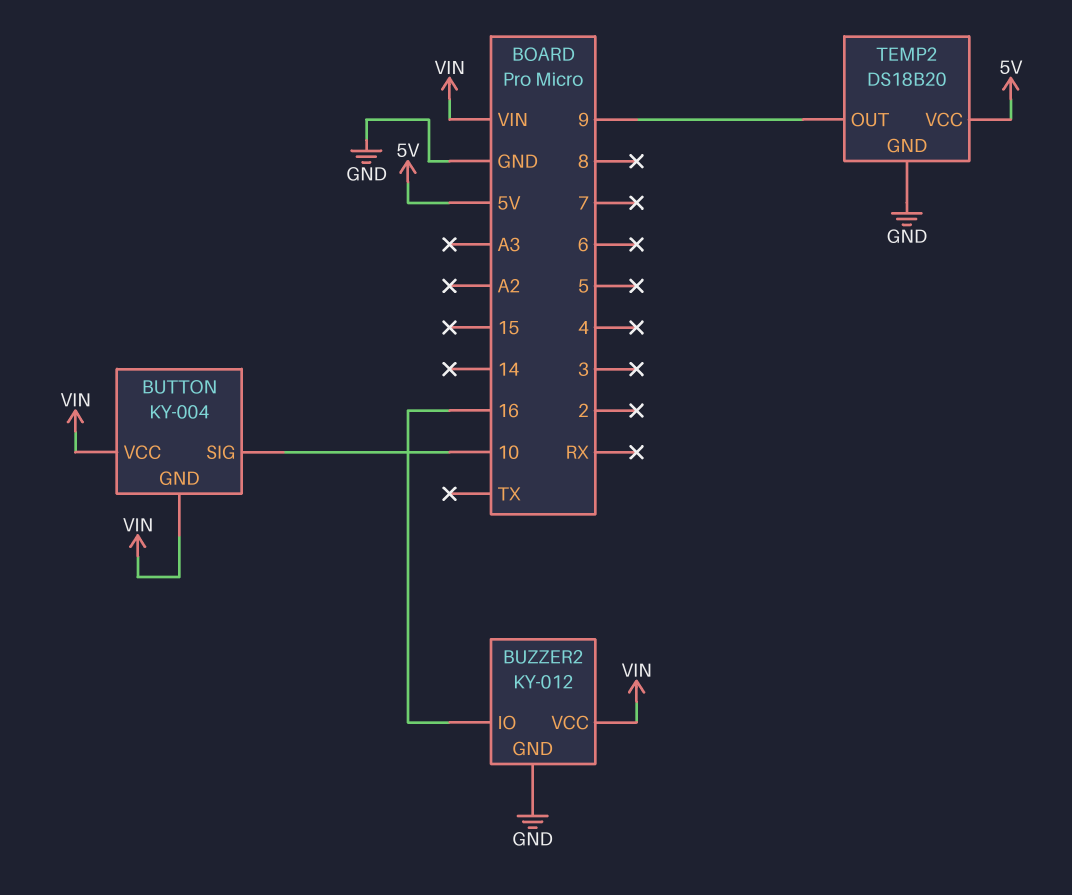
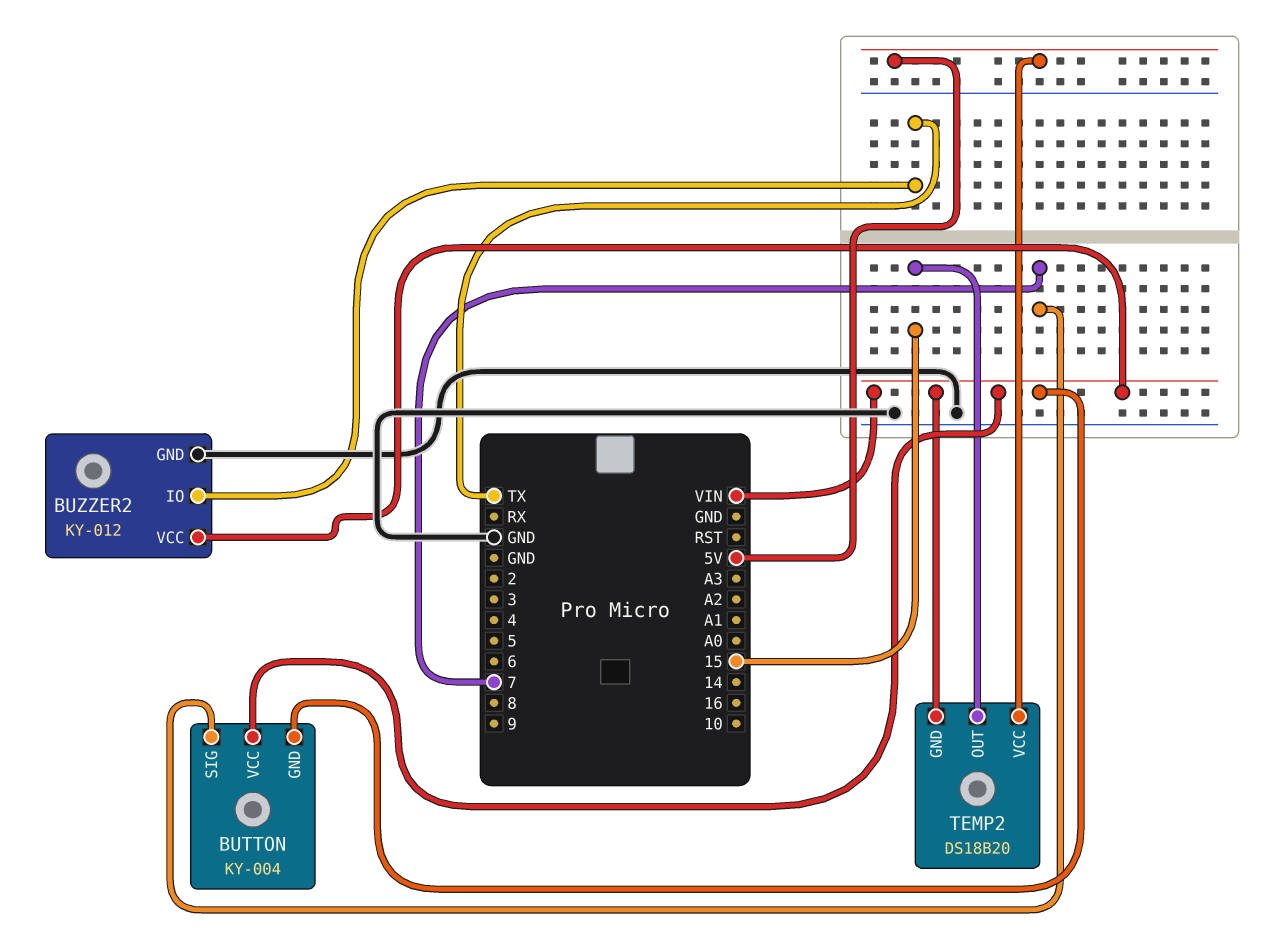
BUTTON pin SIG: 10 -> 7
BUZZER2 pin IO: 16 -> TX
TEMP2 pin GND: GND -> VIN
TEMP2 pin OUT: 9 -> 15

